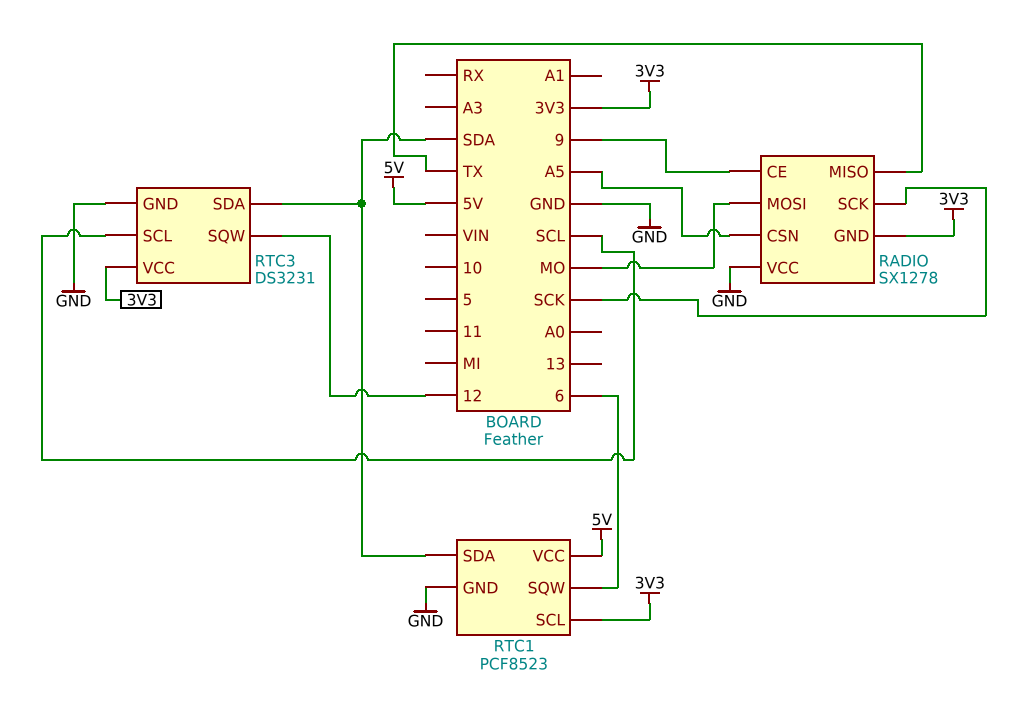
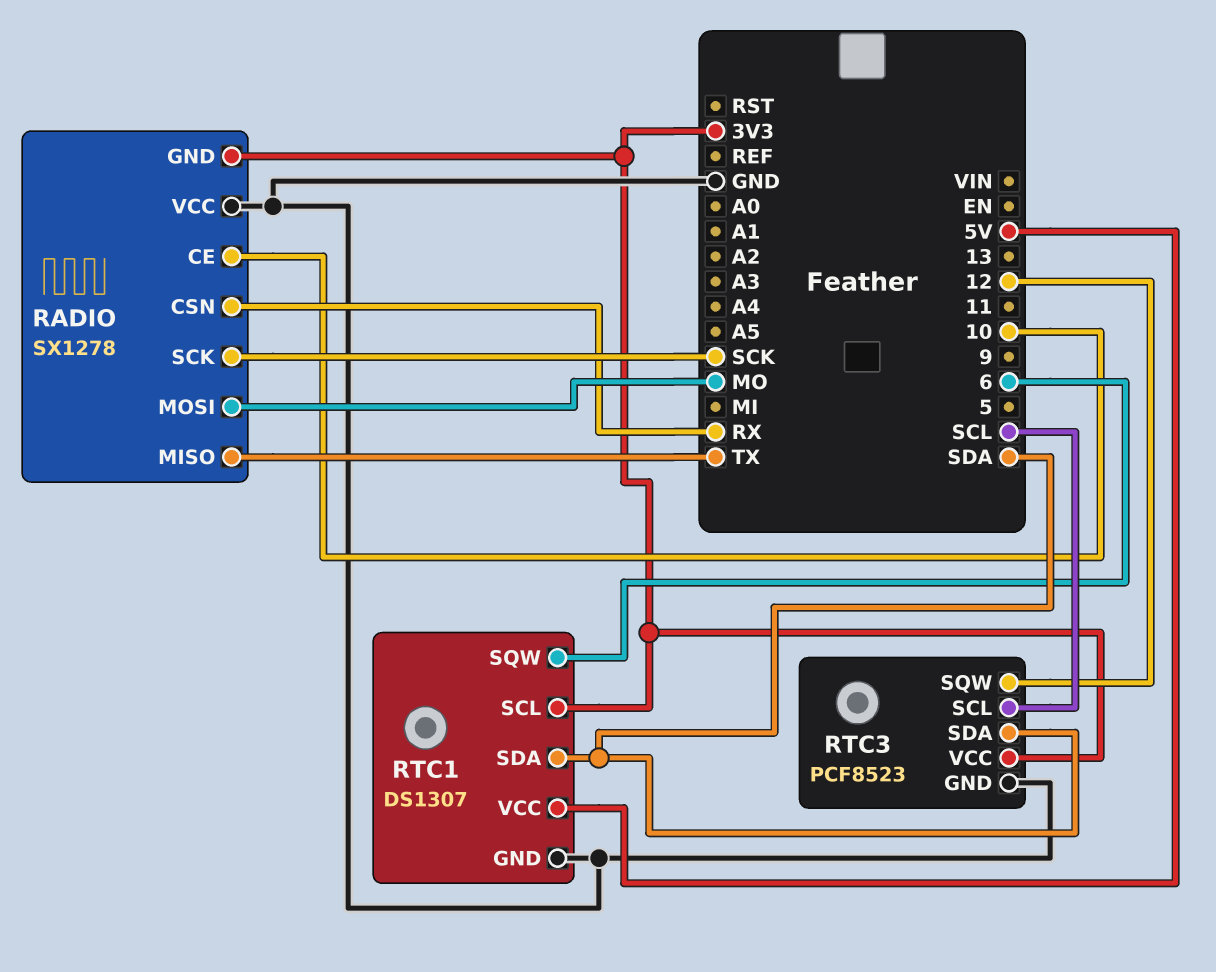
RADIO pin CE: 9 -> 10
RADIO pin CSN: A5 -> RX
RTC1: PCF8523 -> DS1307
RTC3: DS3231 -> PCF8523

